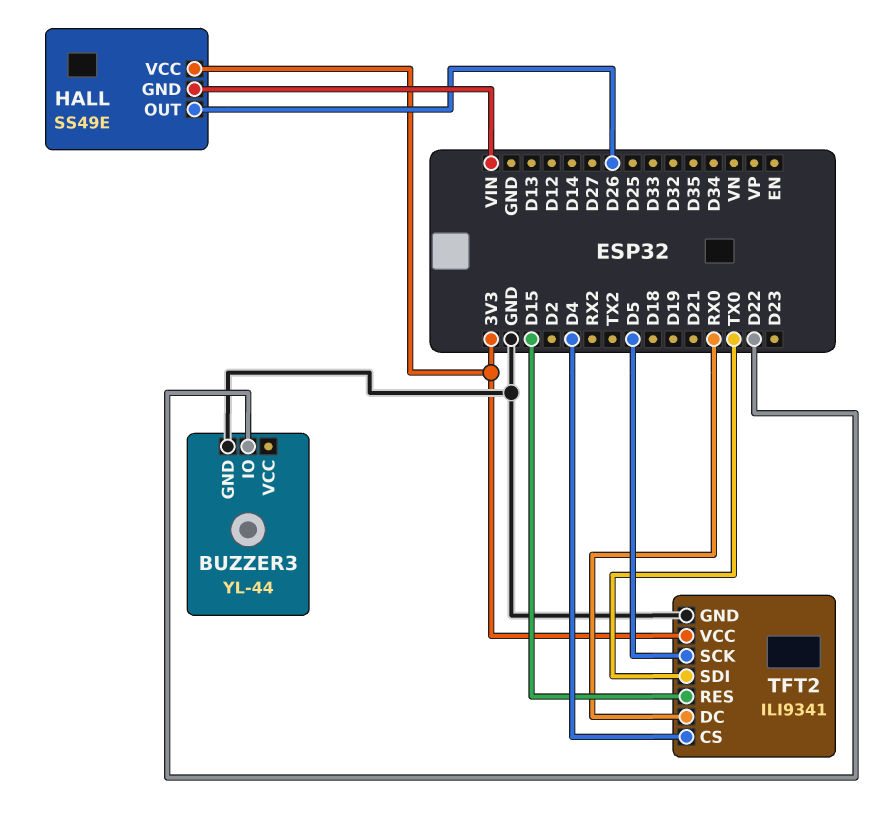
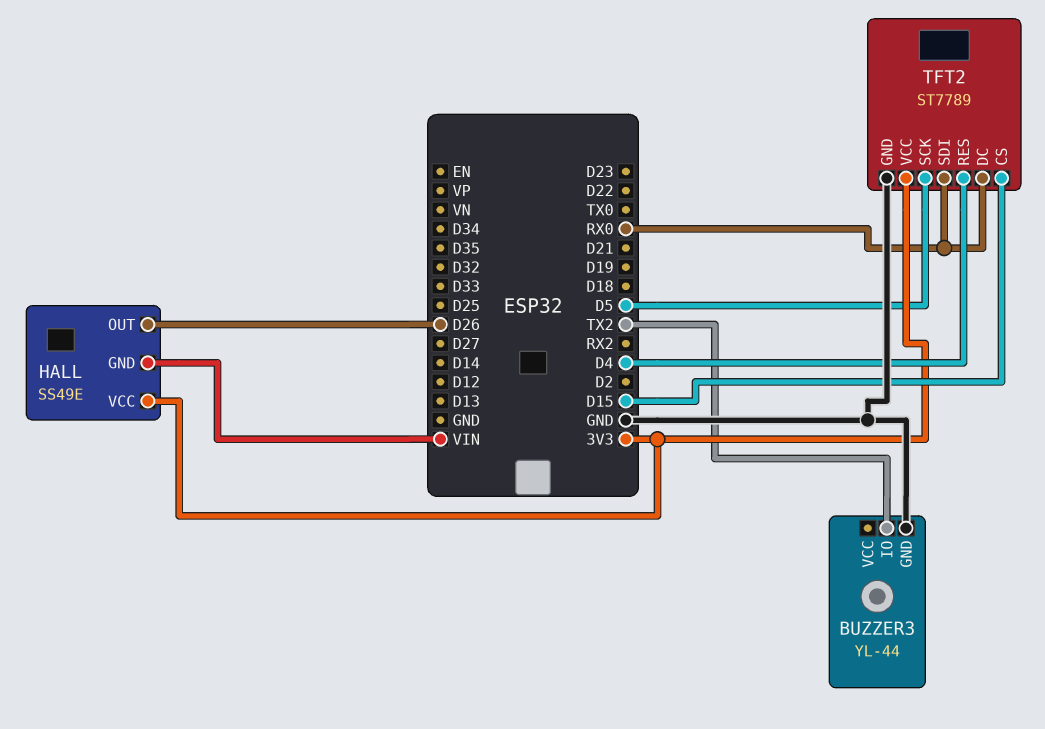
BUZZER3 pin IO: D22 -> TX2
TFT2: ILI9341 -> ST7789
TFT2 pin CS: D4 -> D15
TFT2 pin RES: D15 -> D4
TFT2 pin SDI: TX0 -> RX0

